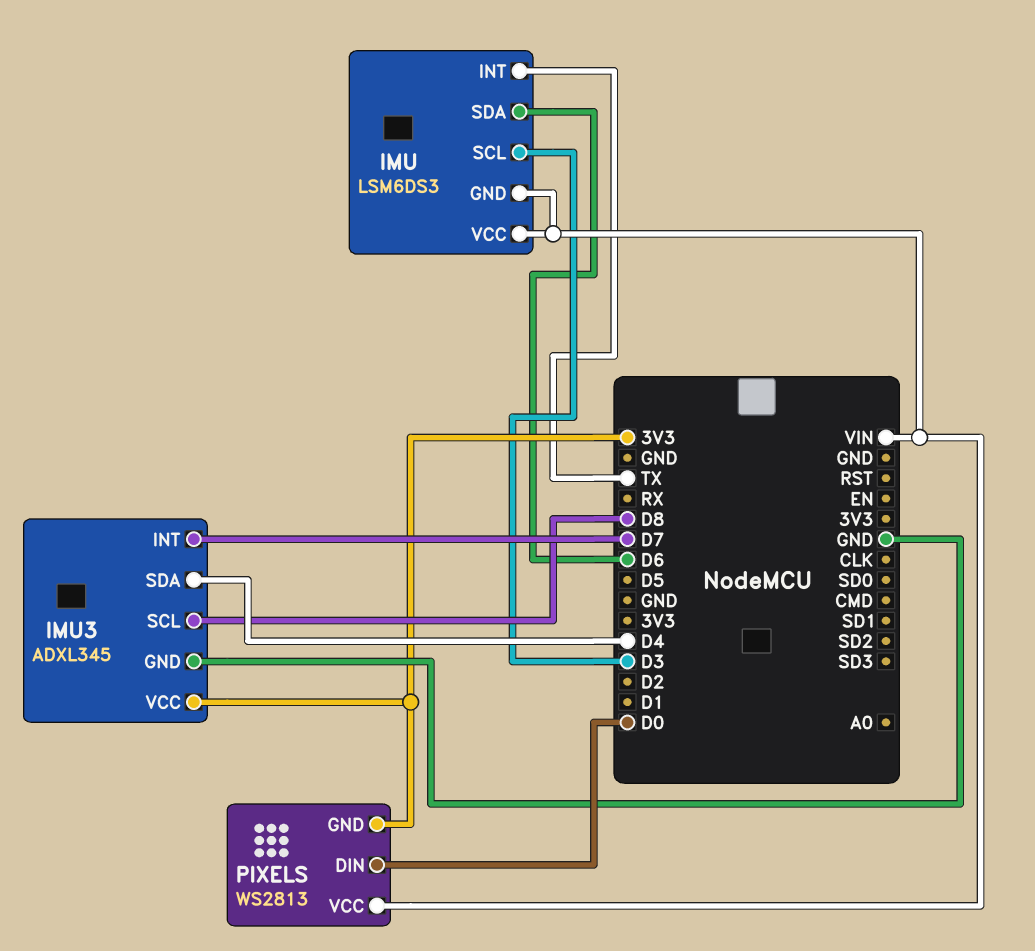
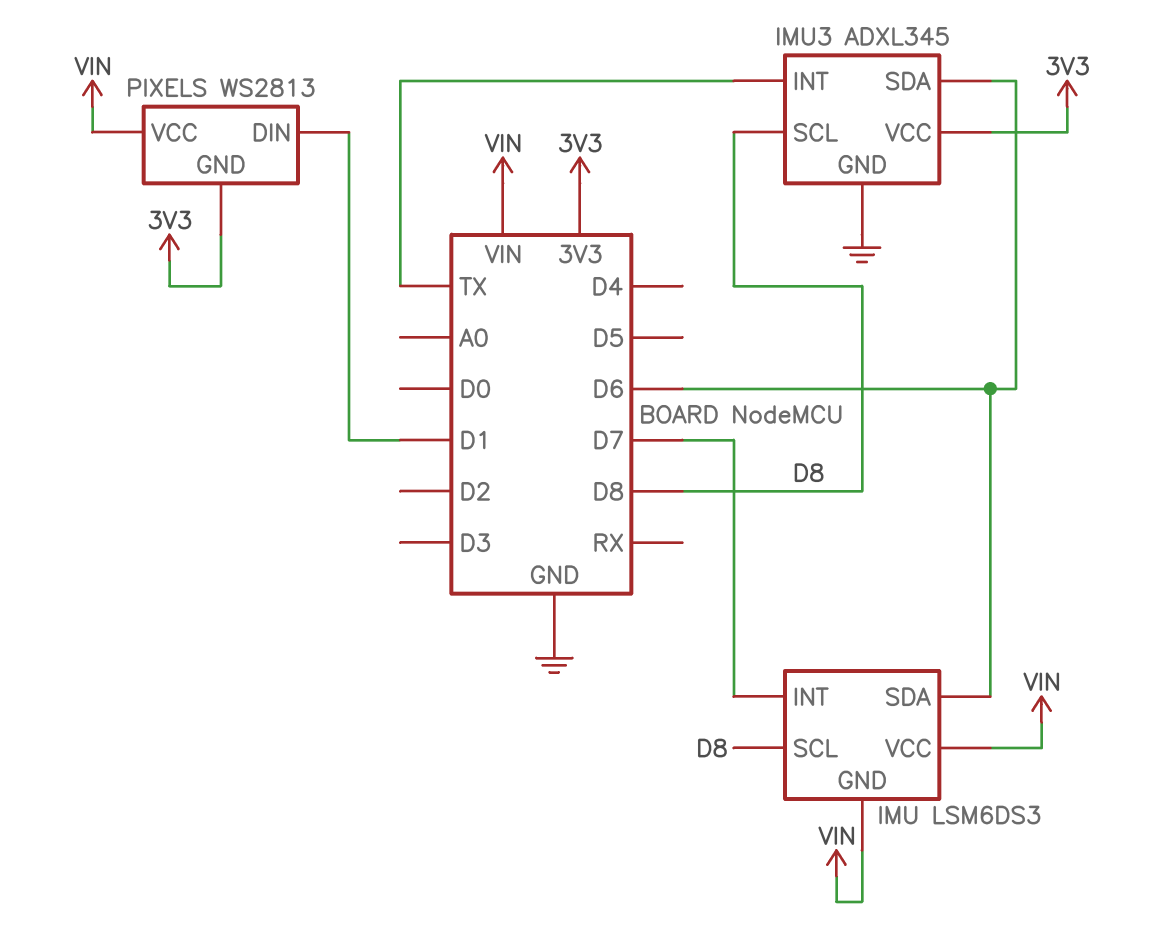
IMU pin INT: TX -> D7
IMU pin SCL: D3 -> D8
IMU3 pin INT: D7 -> TX
IMU3 pin SDA: D4 -> D6
PIXELS pin DIN: D0 -> D1

